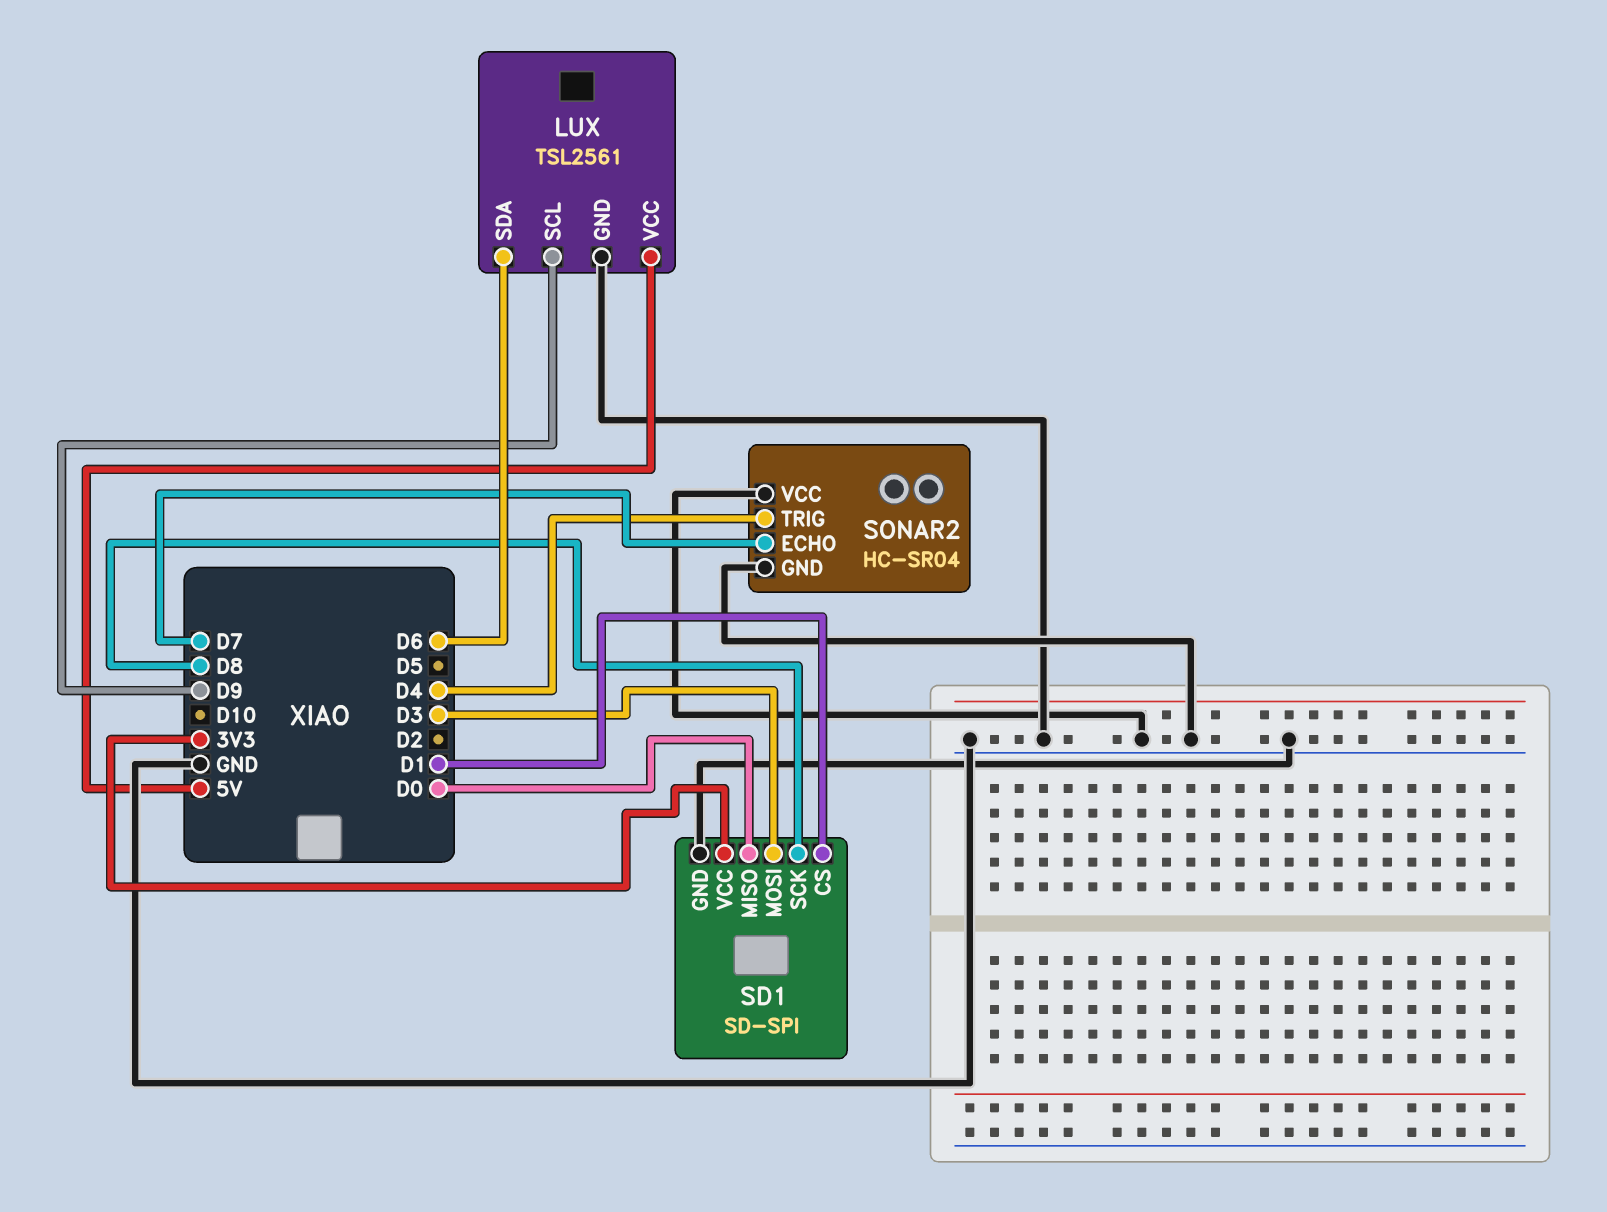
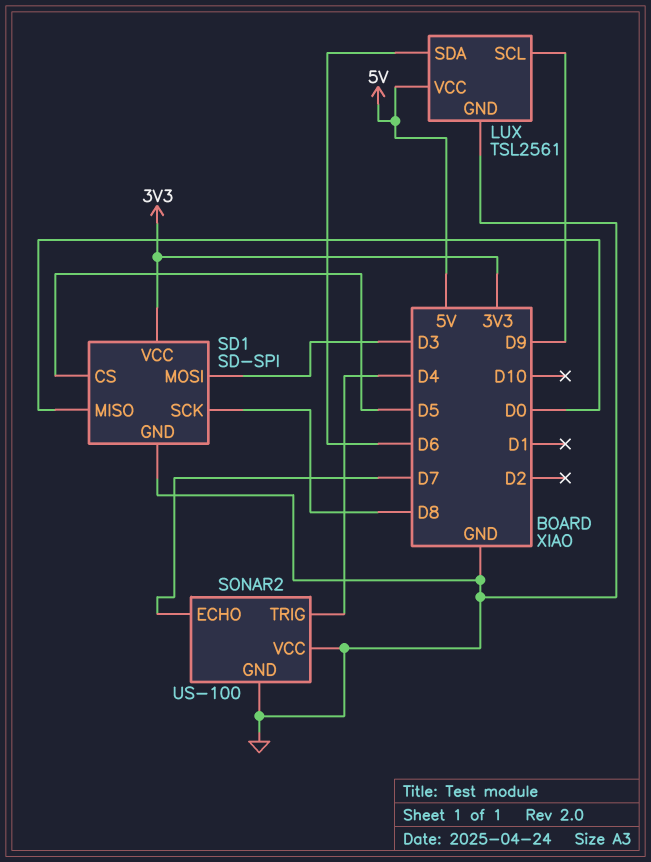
SD1 pin CS: D1 -> D5
SONAR2: HC-SR04 -> US-100

